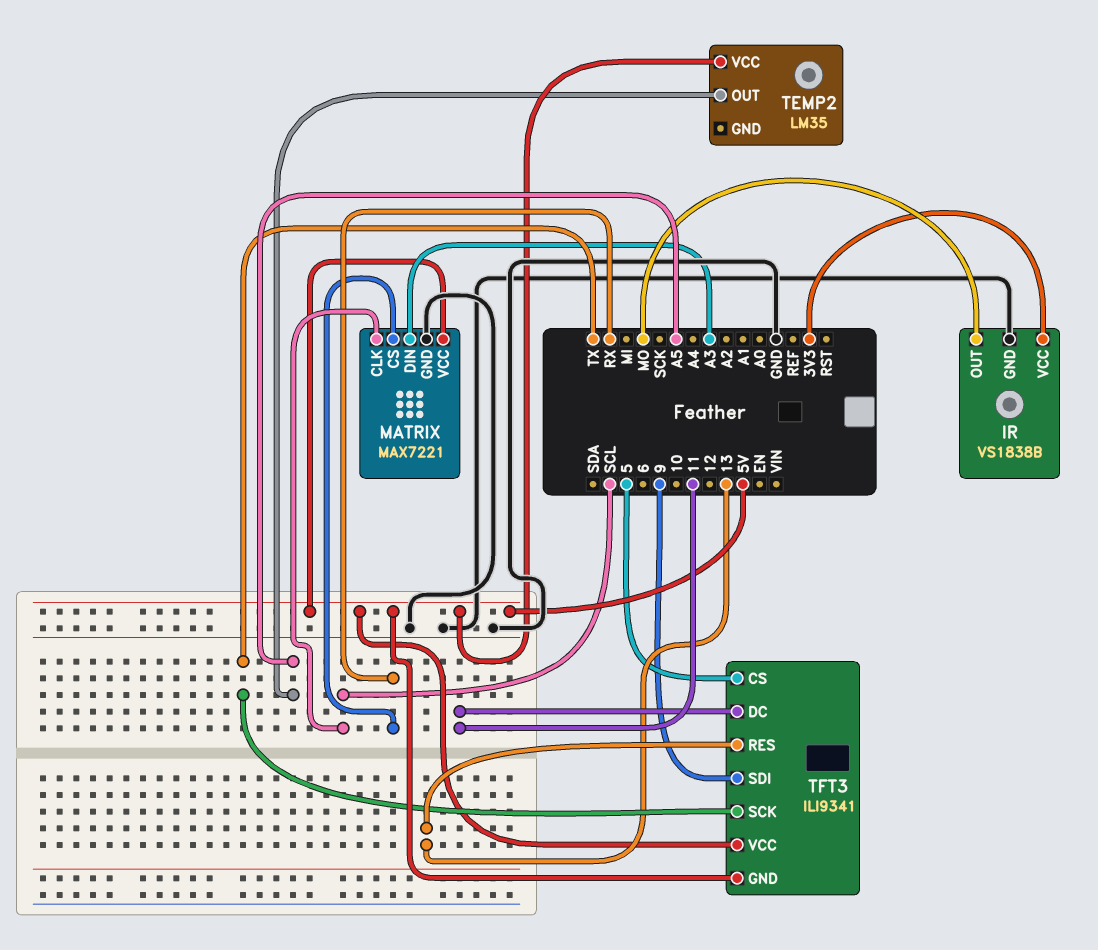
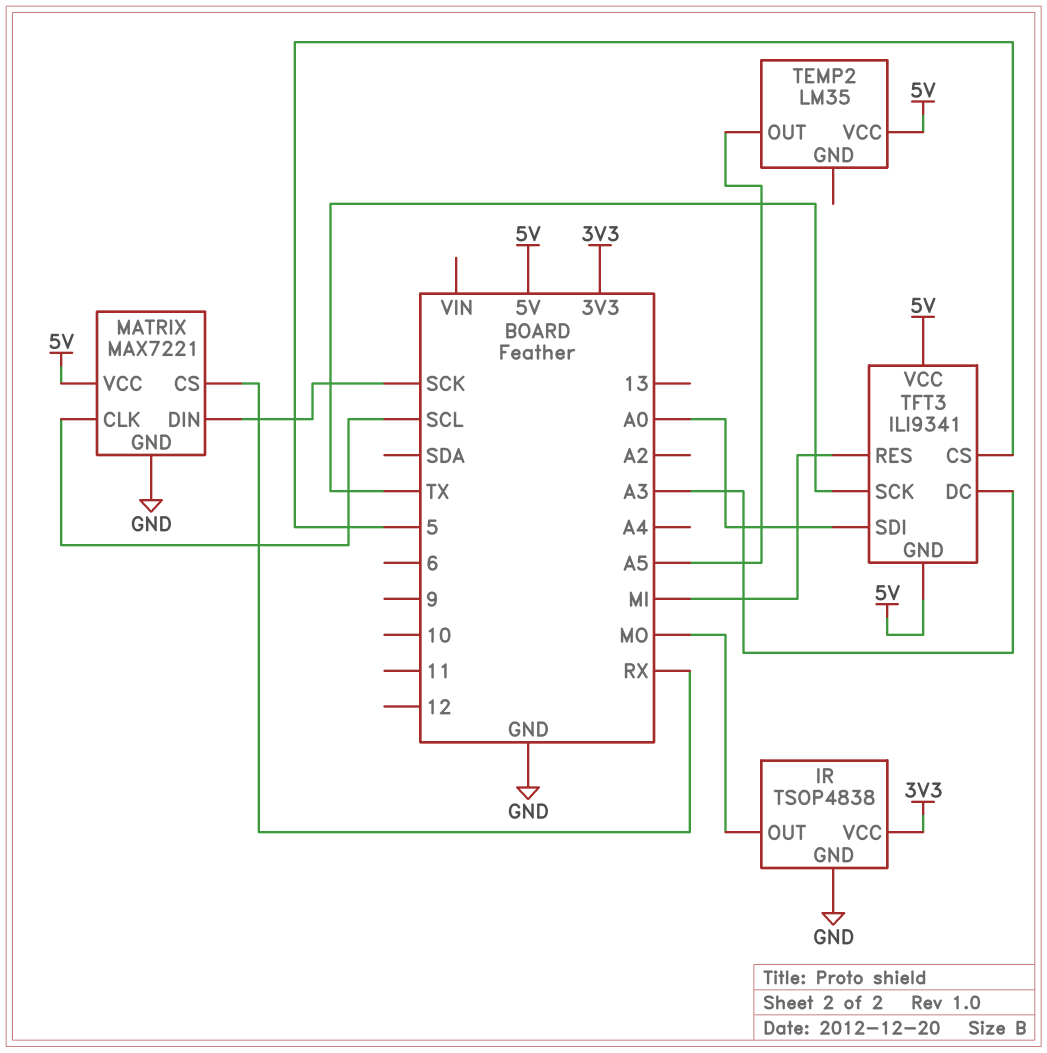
IR: VS1838B -> TSOP4838
MATRIX pin DIN: A3 -> SCK
TFT3 pin DC: 11 -> A3
TFT3 pin RES: 13 -> MI
TFT3 pin SDI: 9 -> A0

